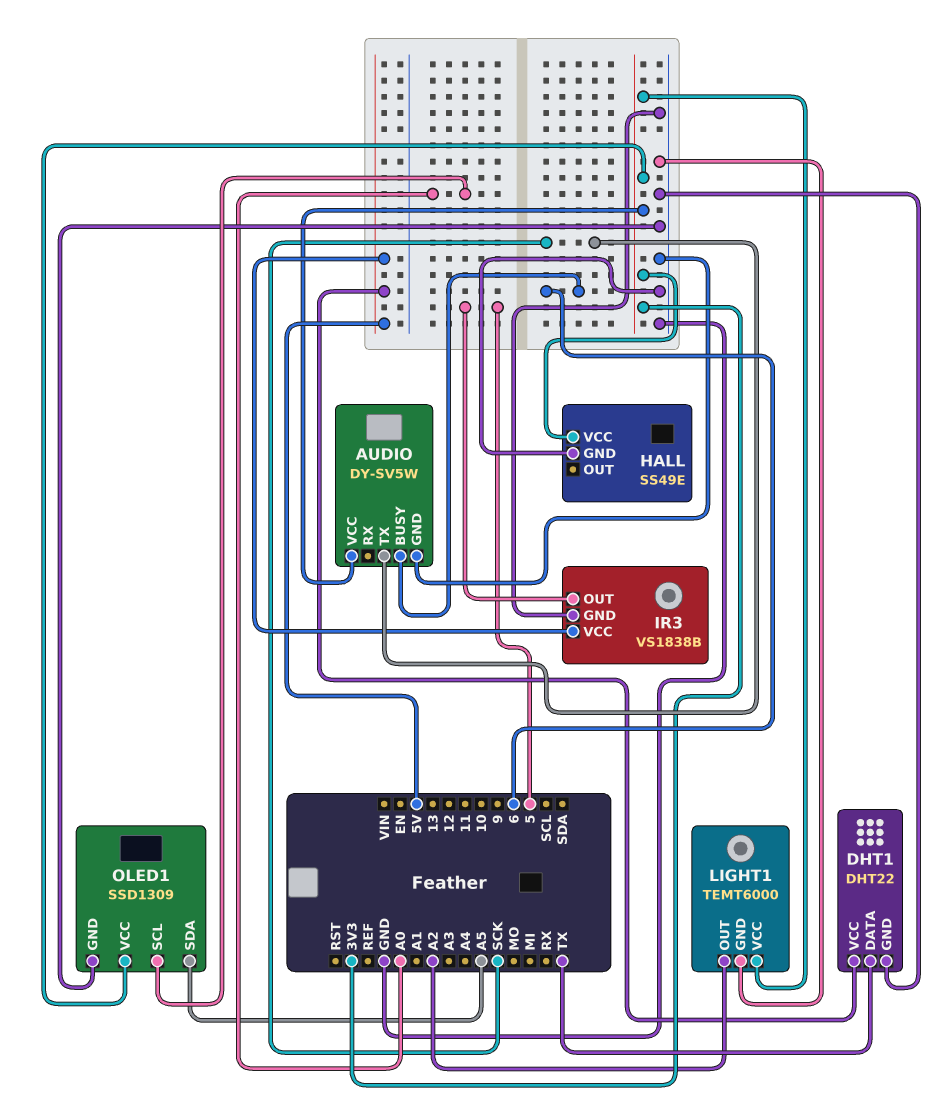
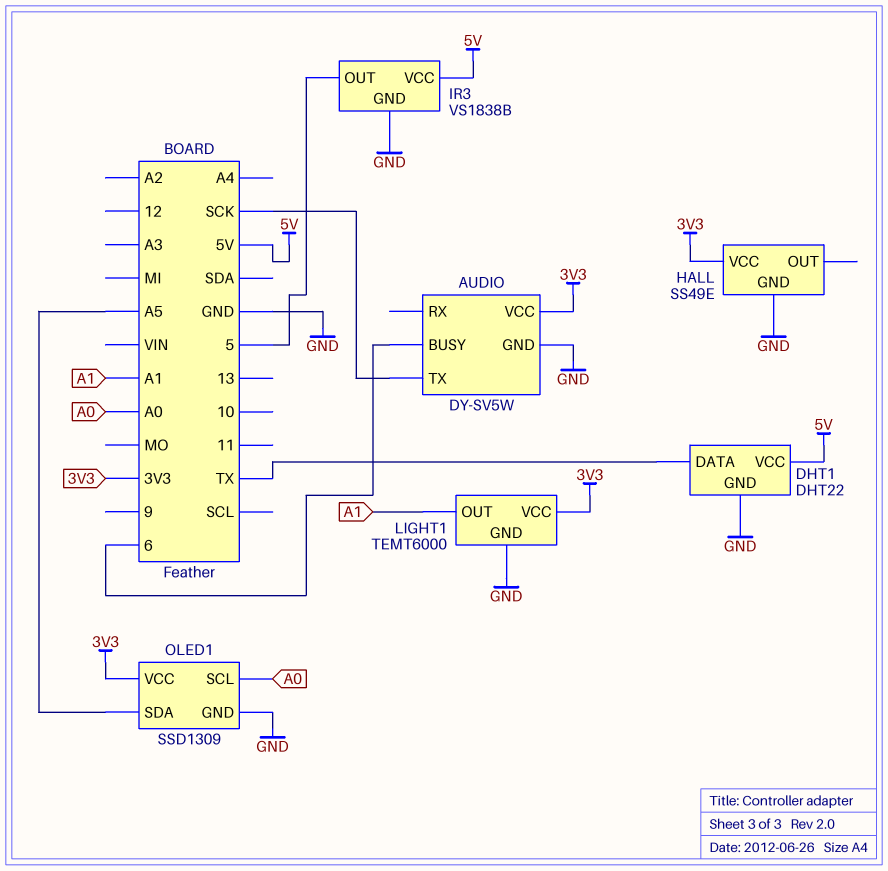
LIGHT1 pin OUT: A2 -> A1

